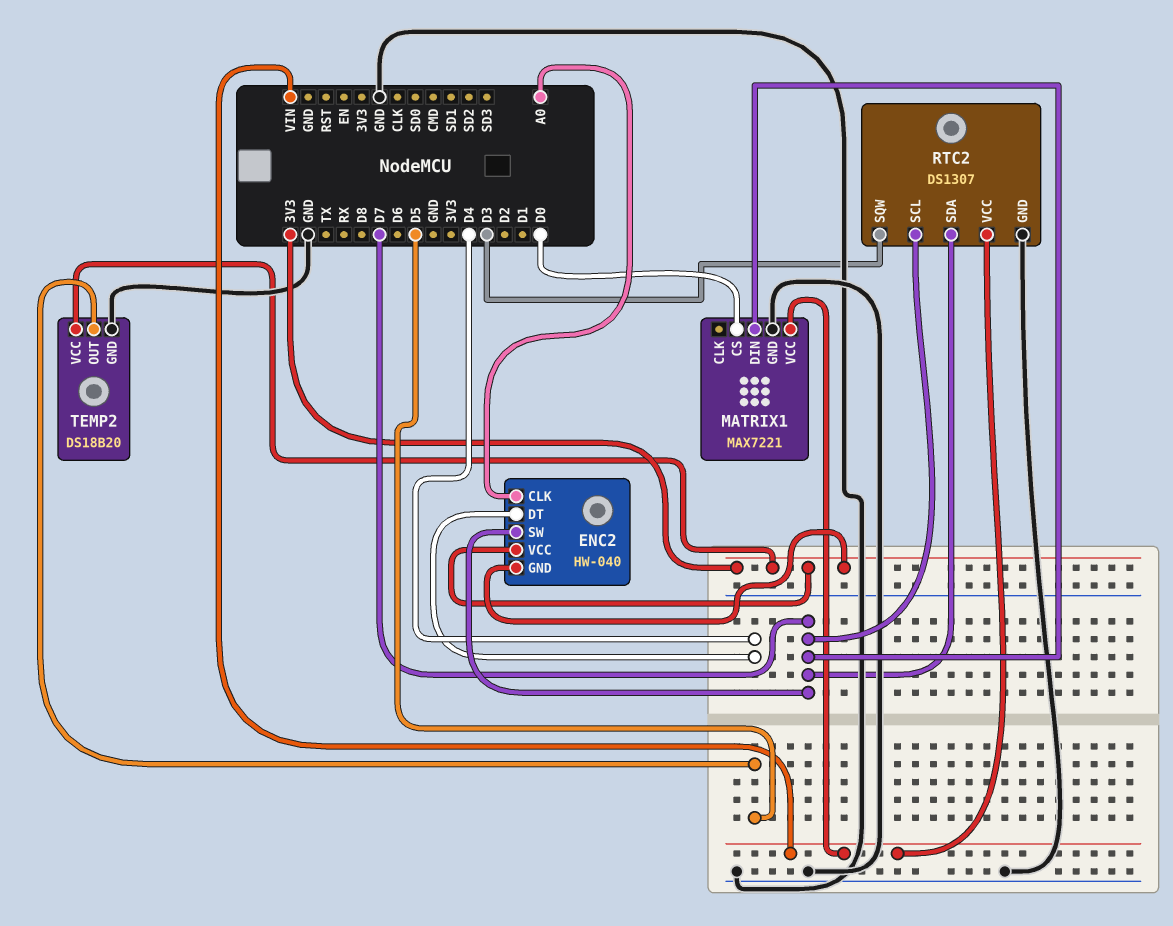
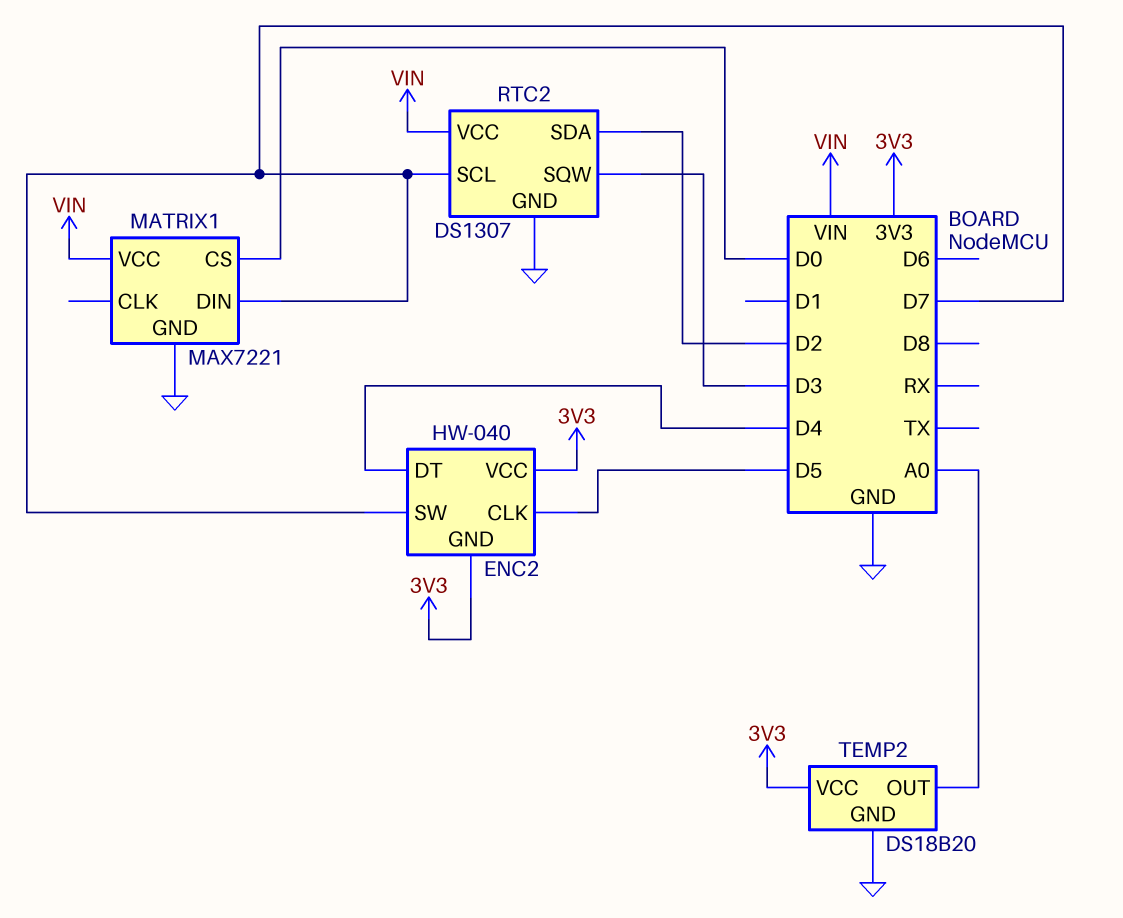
ENC2 pin CLK: A0 -> D5
RTC2 pin SDA: D7 -> D2
TEMP2 pin OUT: D5 -> A0

